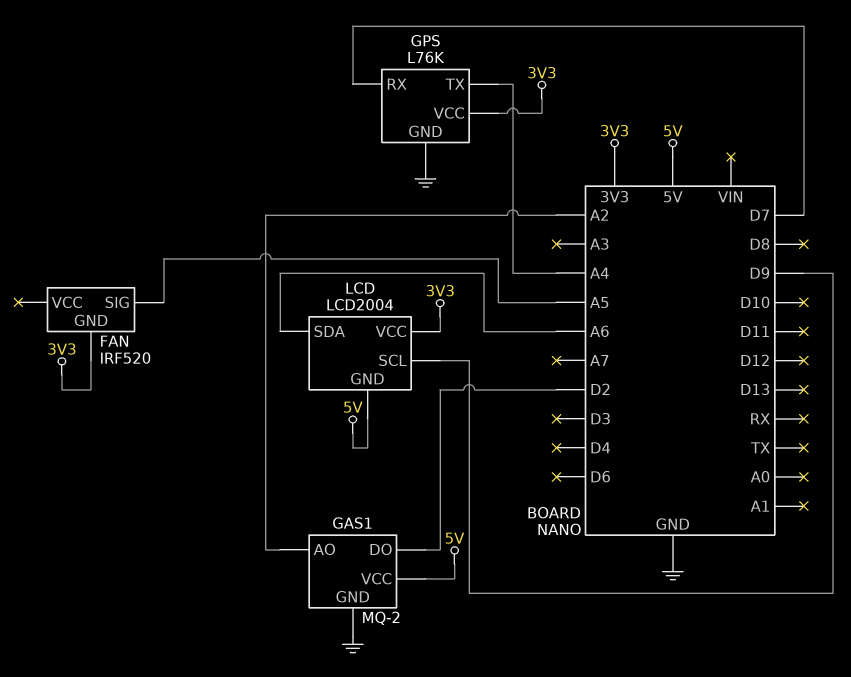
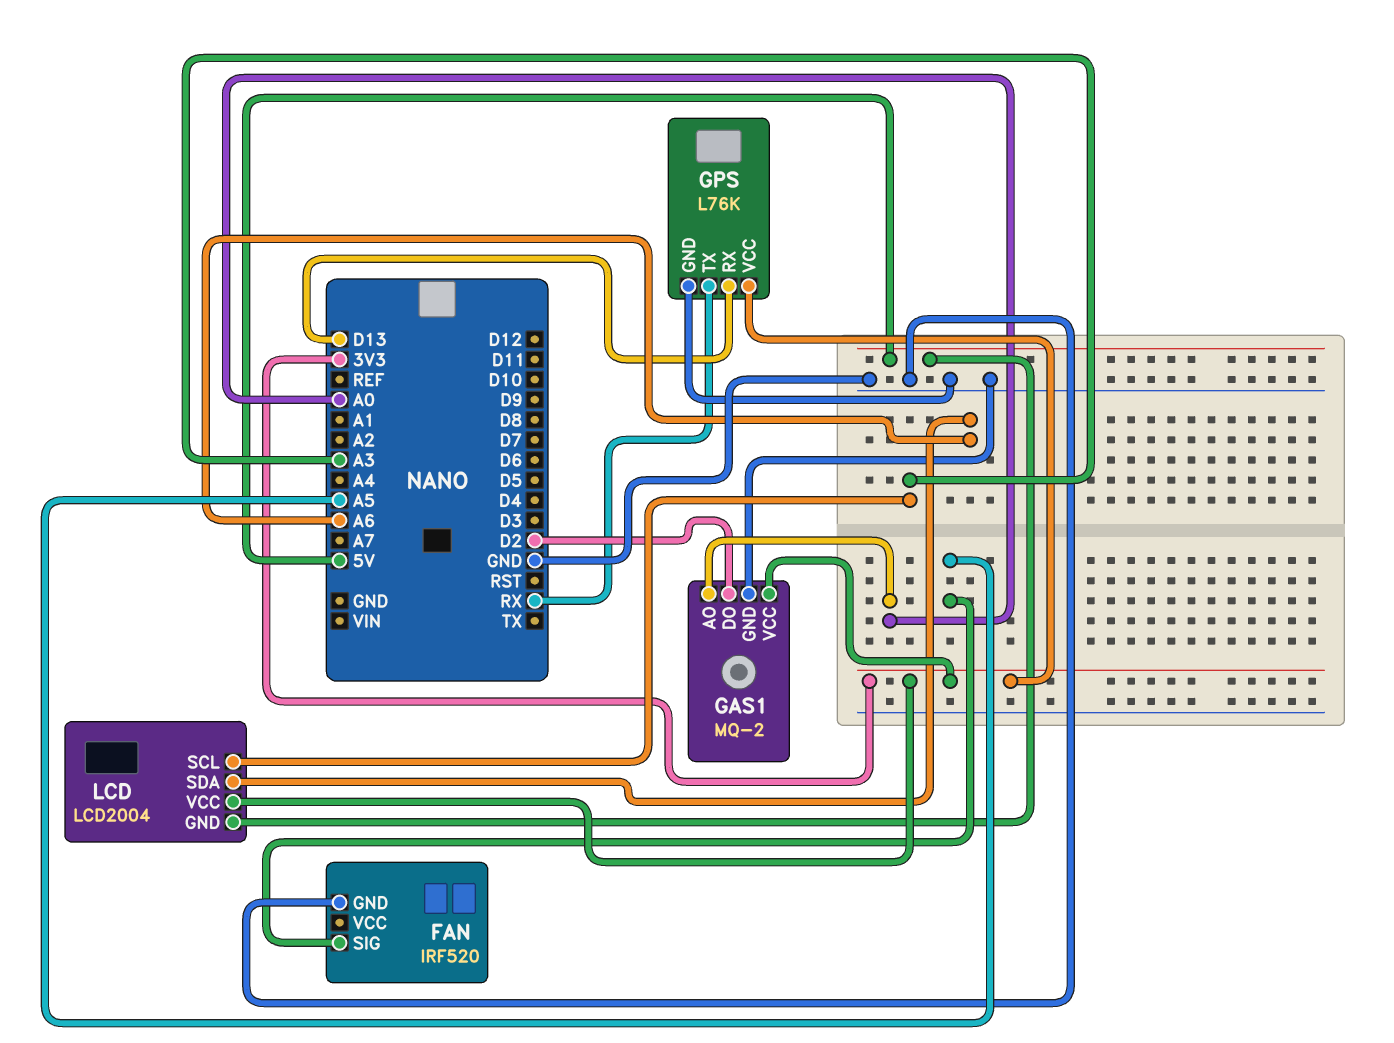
FAN pin GND: 3V3 -> GND
GAS1 pin AO: A2 -> A0
GAS1 pin VCC: 5V -> 3V3
GPS pin RX: D7 -> D13
GPS pin TX: A4 -> RX
LCD pin SCL: D9 -> A3

